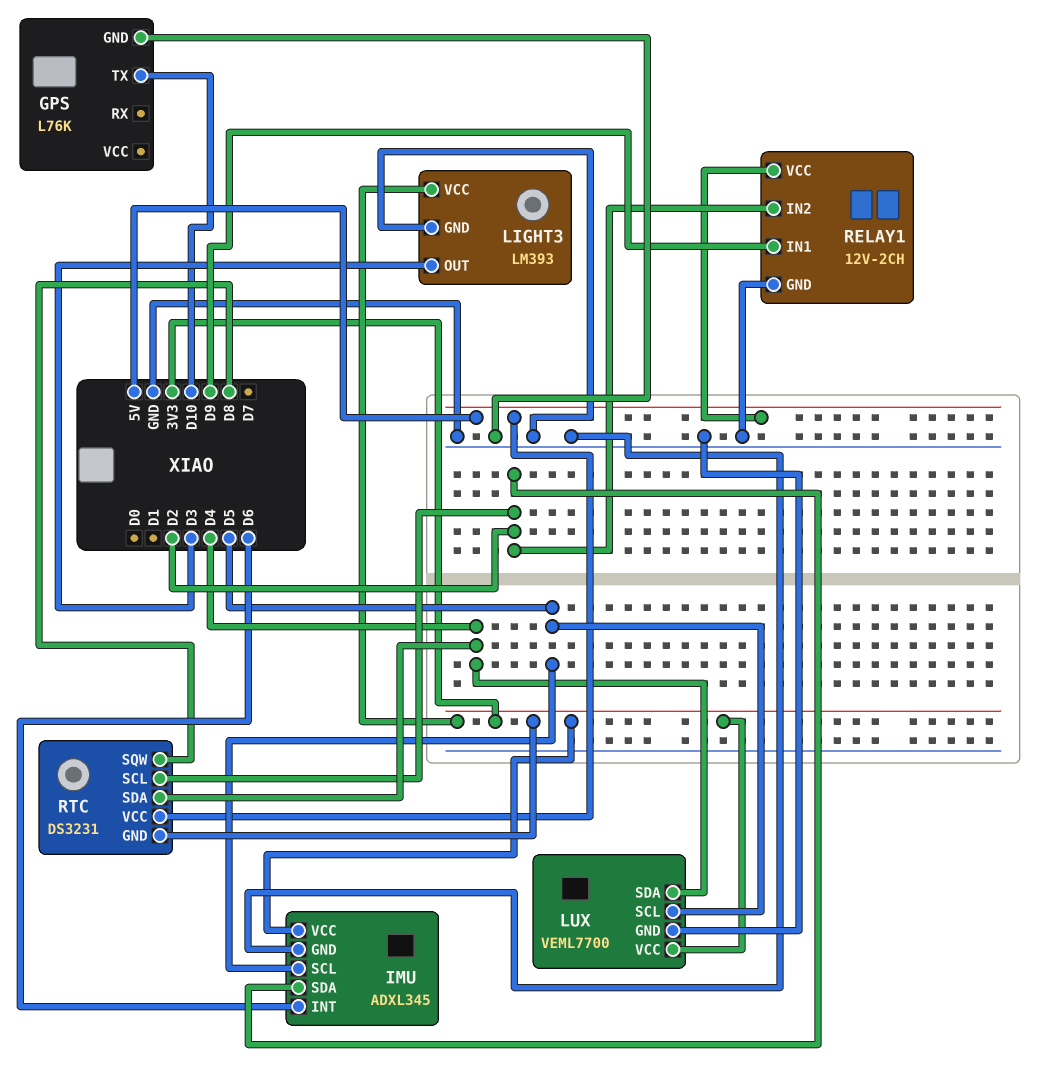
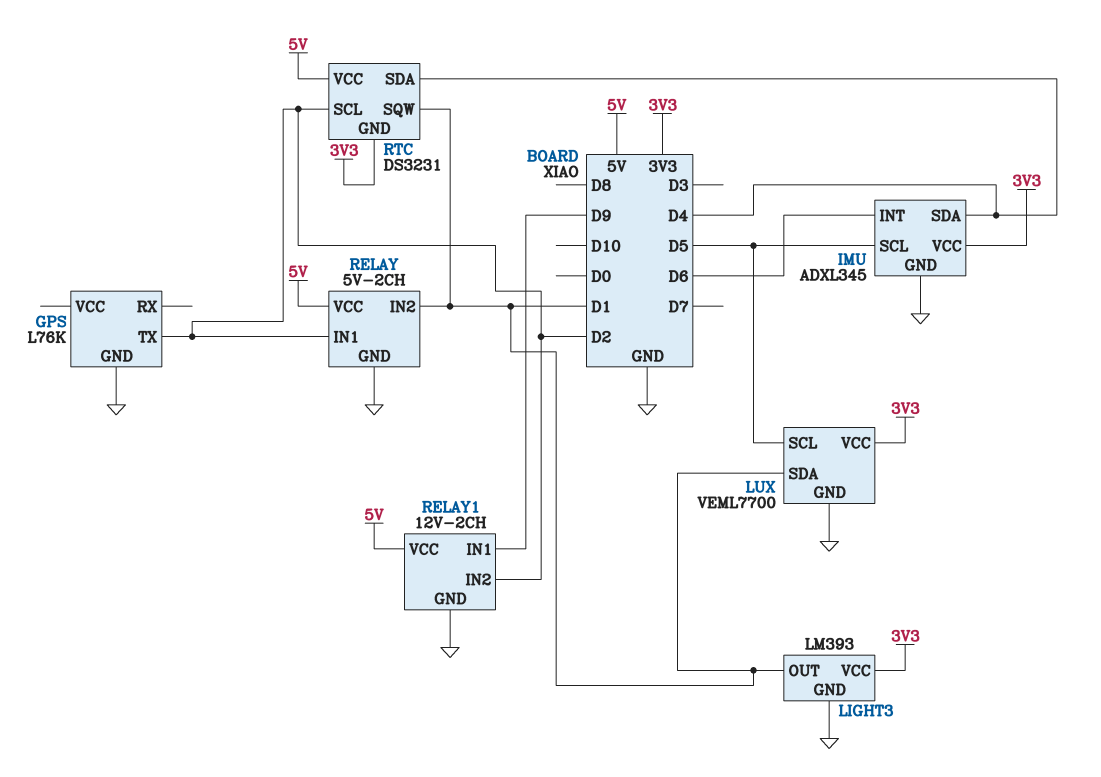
GPS pin TX: D10 -> D2
IMU pin SDA: D2 -> D4
LIGHT3 pin OUT: D3 -> D1
LUX pin SDA: D4 -> D1
RELAY: none -> 5V-2CH
RELAY pin GND: none -> GND
RELAY pin IN1: none -> D2
RELAY pin IN2: none -> D1
RELAY pin VCC: none -> 5V
RTC pin SQW: D8 -> D1

